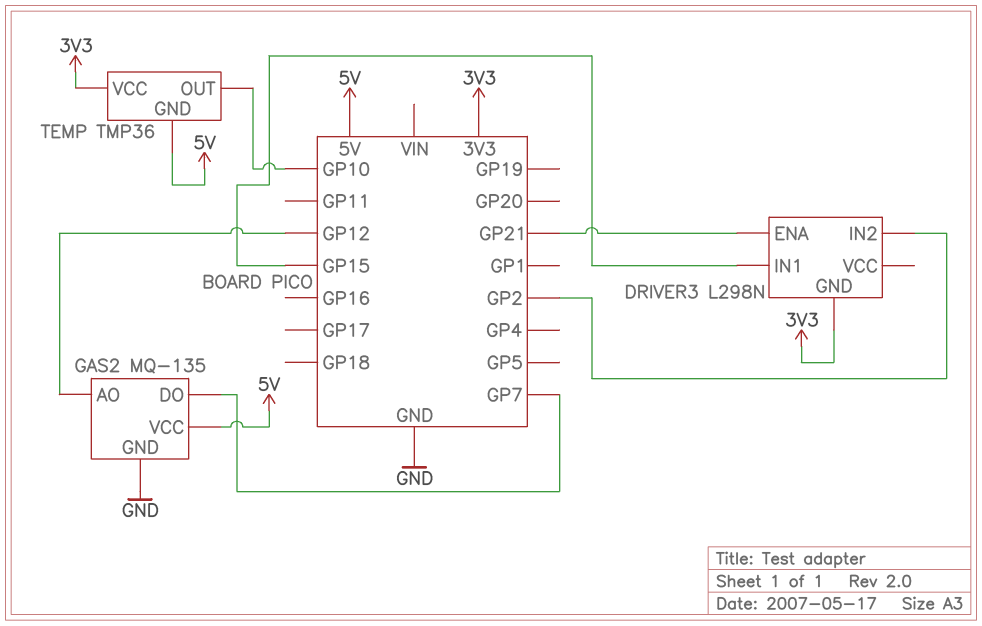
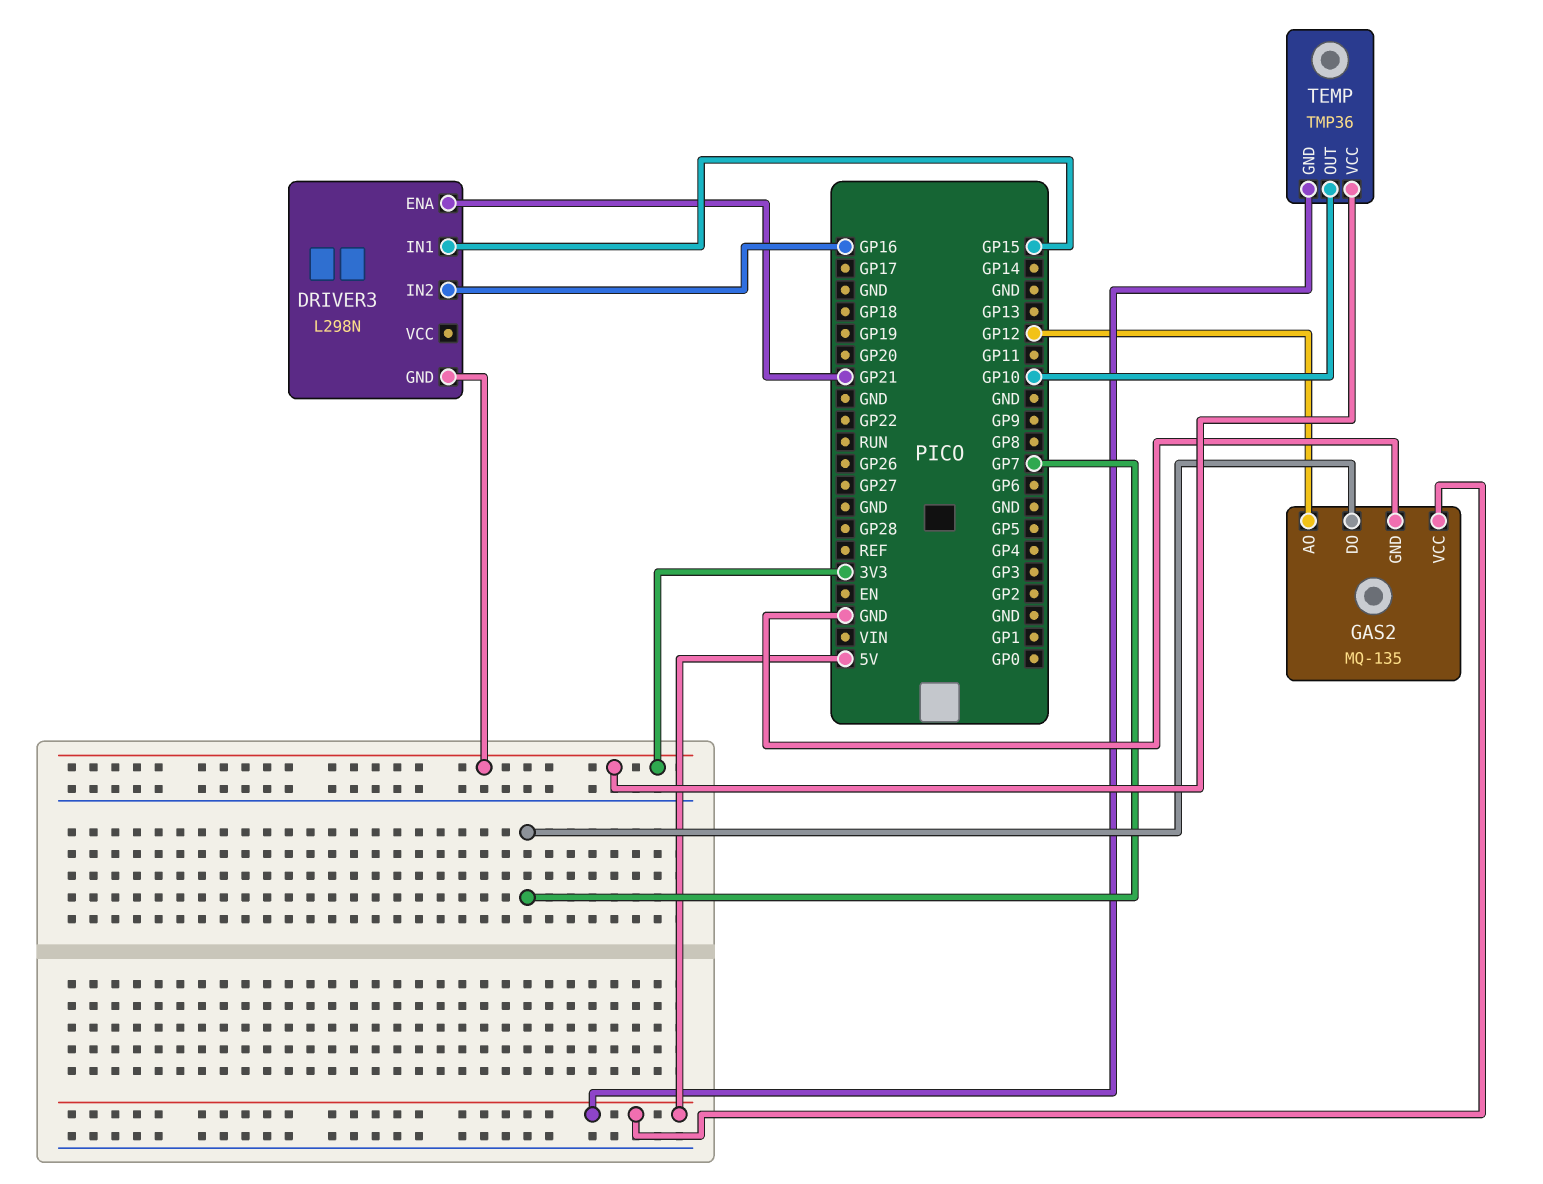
DRIVER3 pin IN2: GP2 -> GP16

